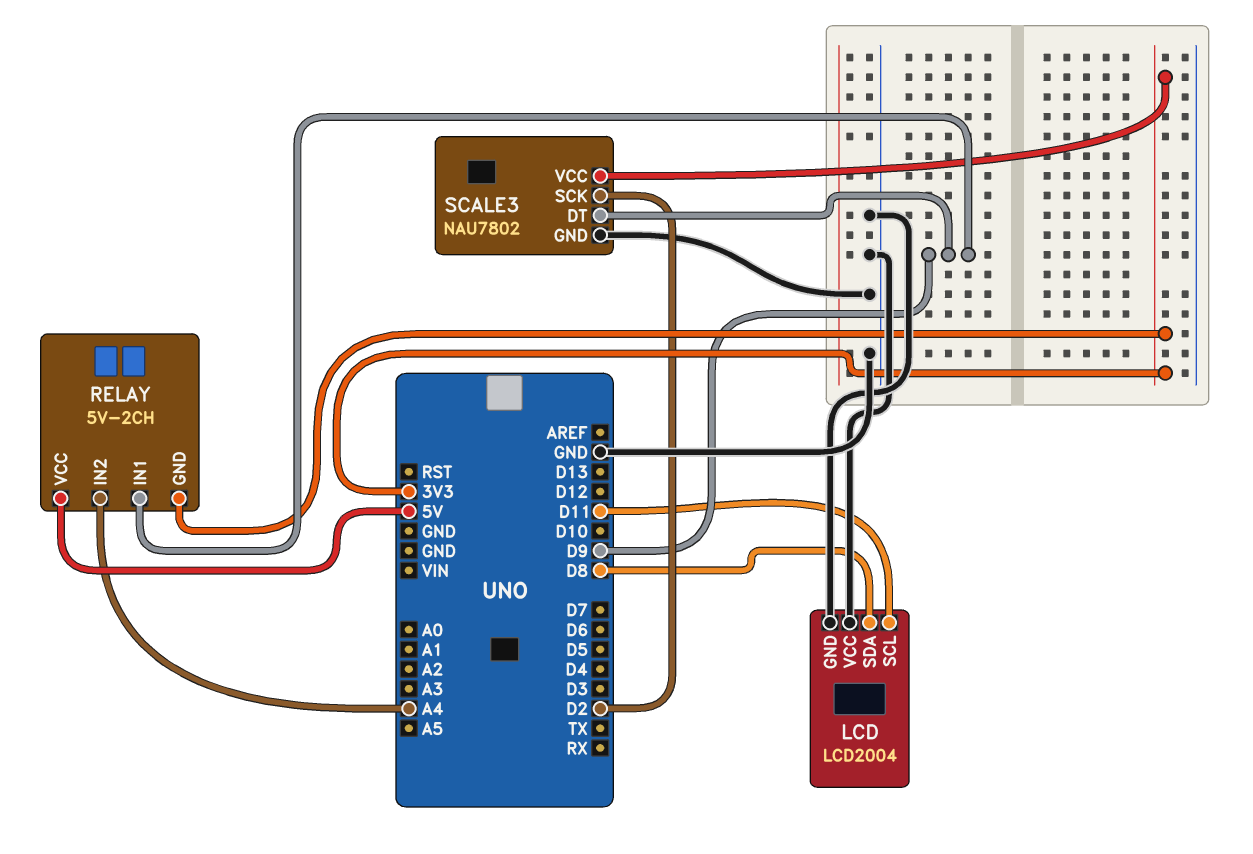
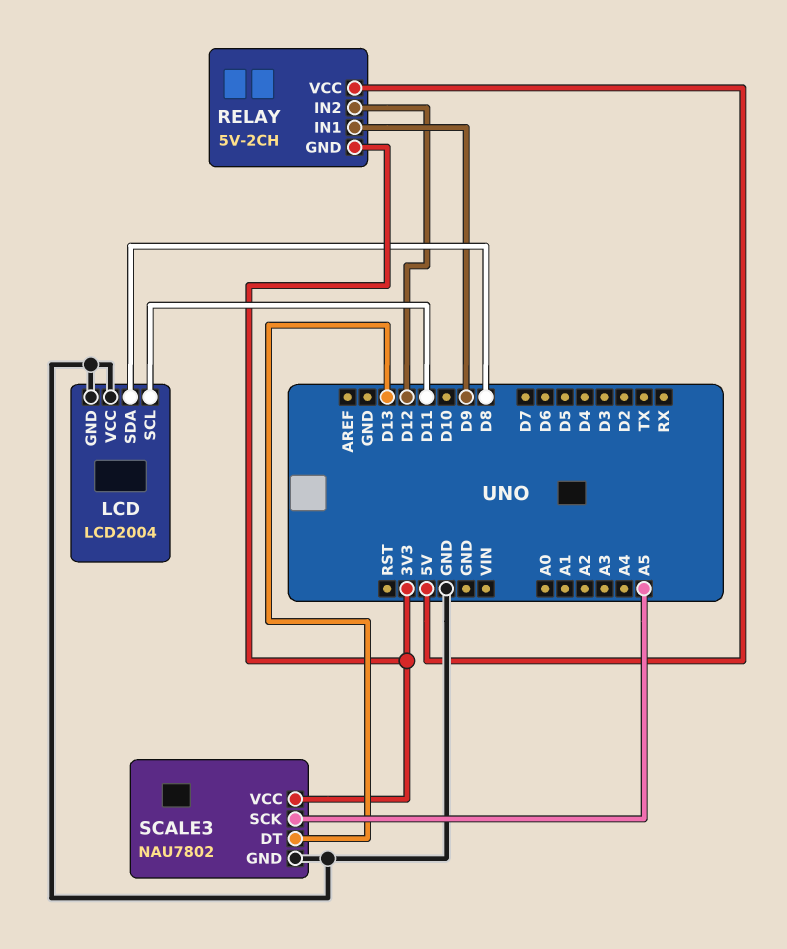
RELAY pin IN2: A4 -> D12
SCALE3 pin DT: D9 -> D13
SCALE3 pin SCK: D2 -> A5

